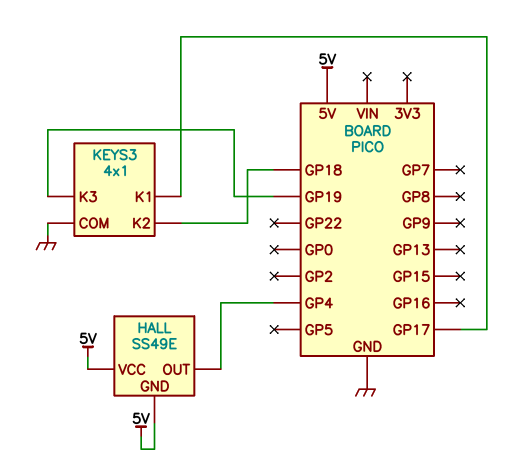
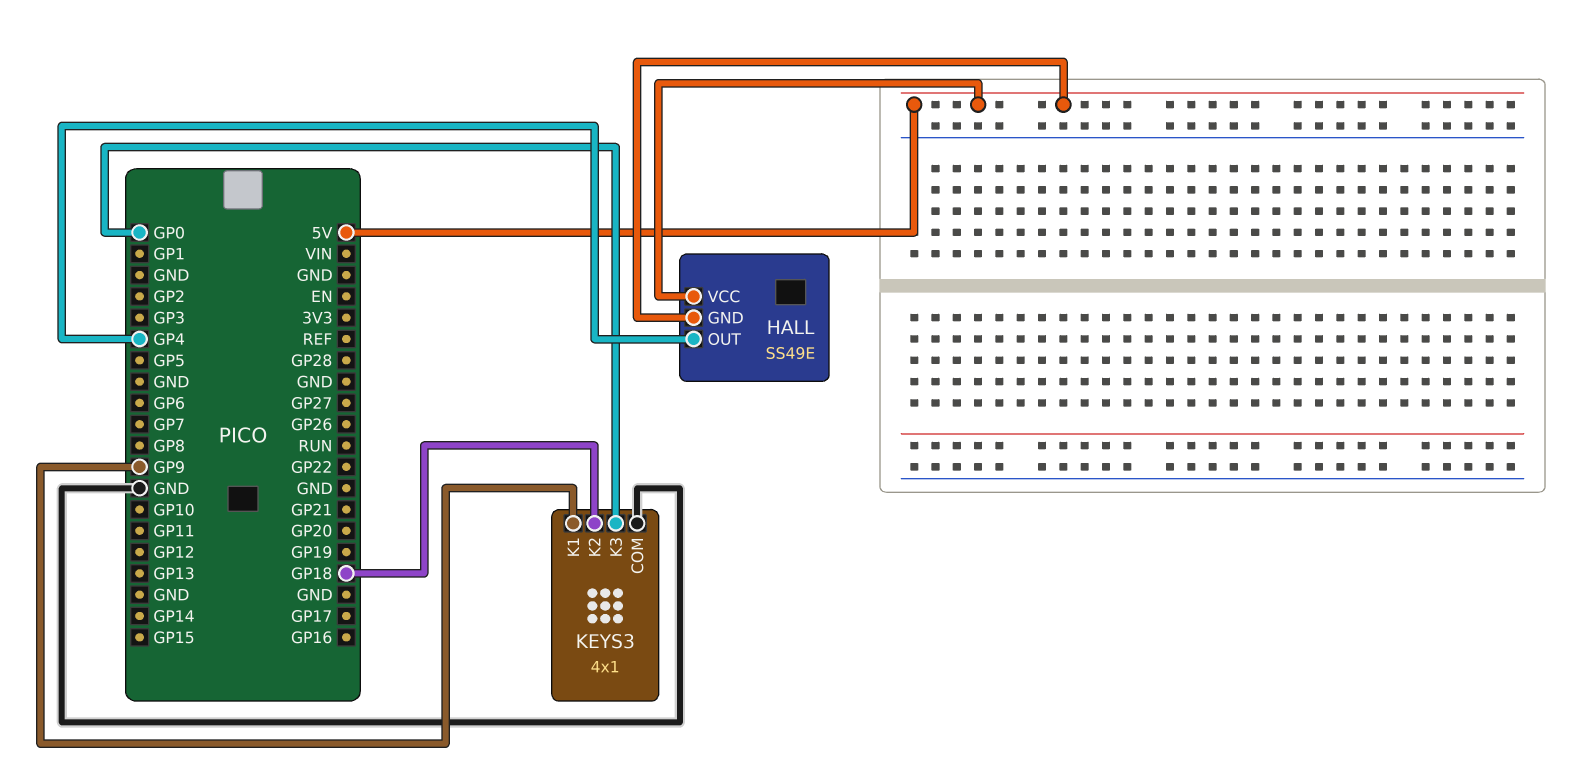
KEYS3 pin K1: GP17 -> GP9
KEYS3 pin K3: GP19 -> GP0

